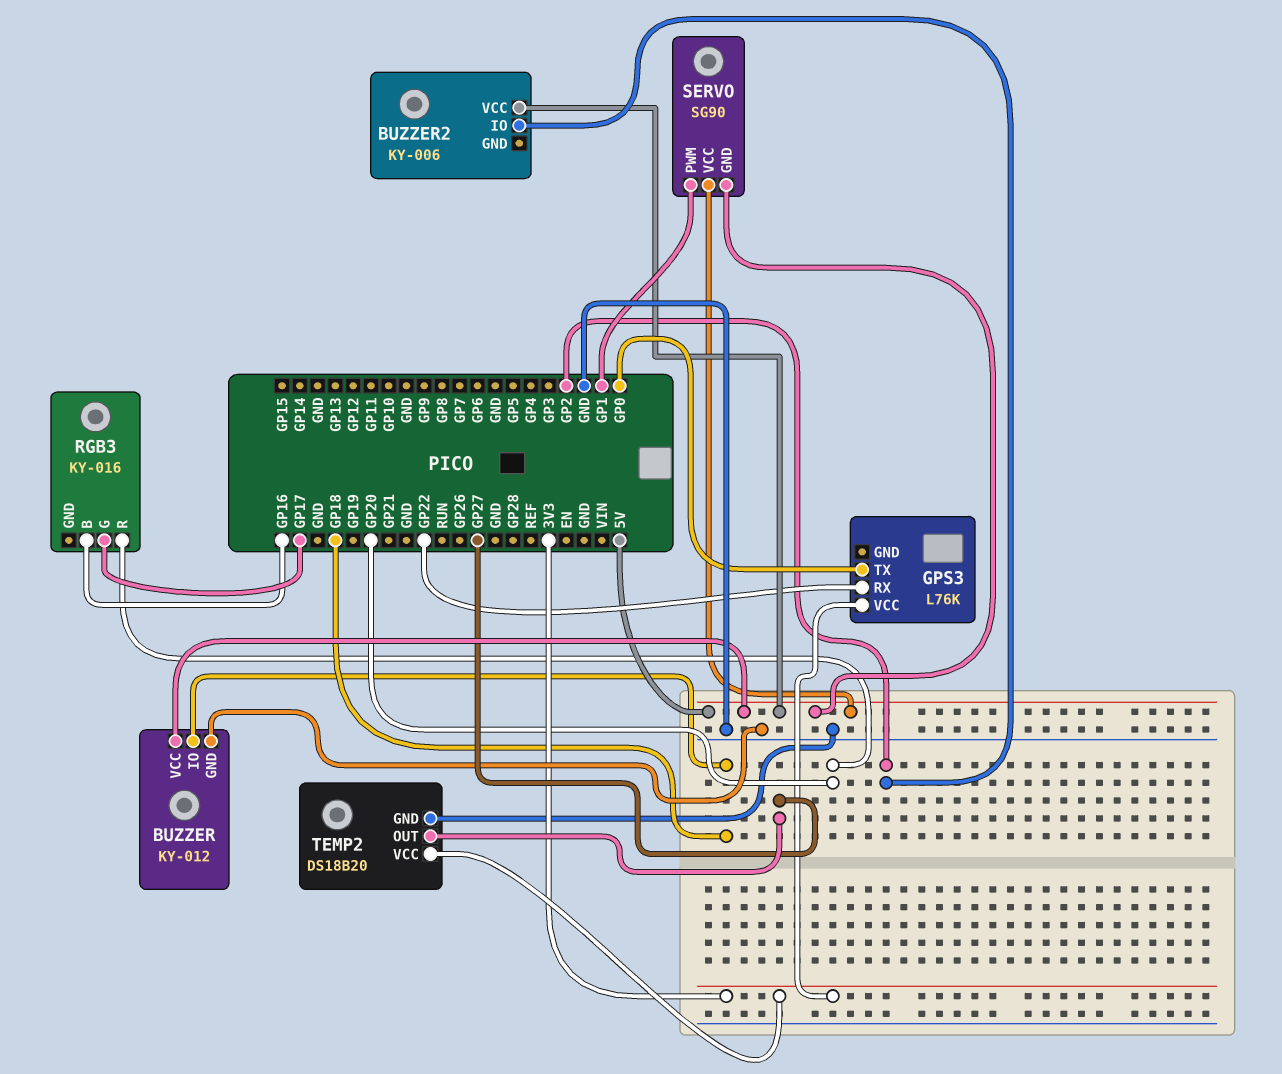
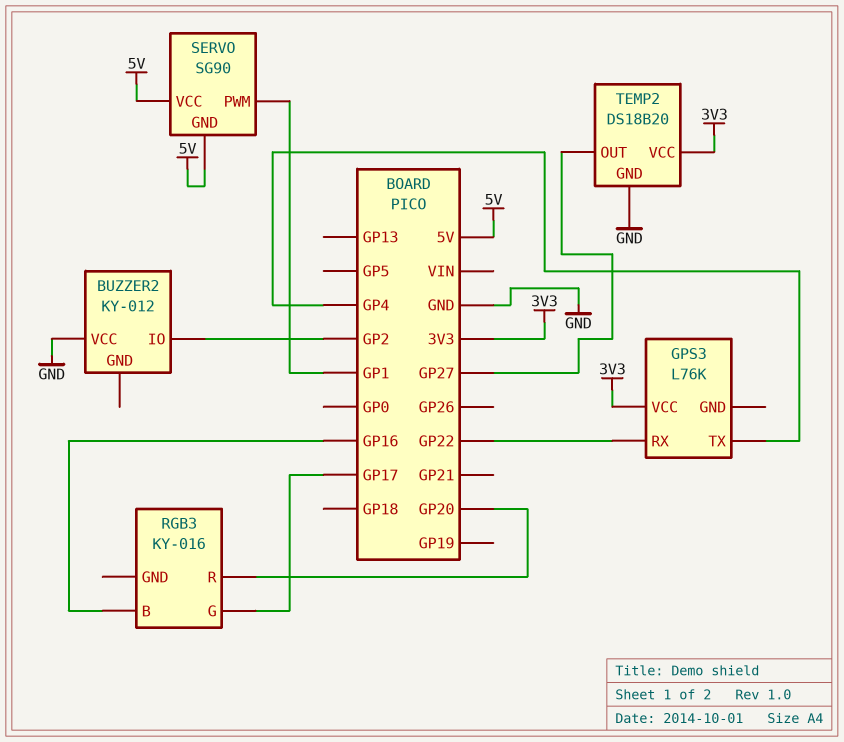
BUZZER: KY-012 -> none
BUZZER pin GND: GND -> none
BUZZER pin IO: GP18 -> none
BUZZER pin VCC: 5V -> none
BUZZER2: KY-006 -> KY-012
BUZZER2 pin VCC: 5V -> GND
GPS3 pin TX: GP0 -> GP4

